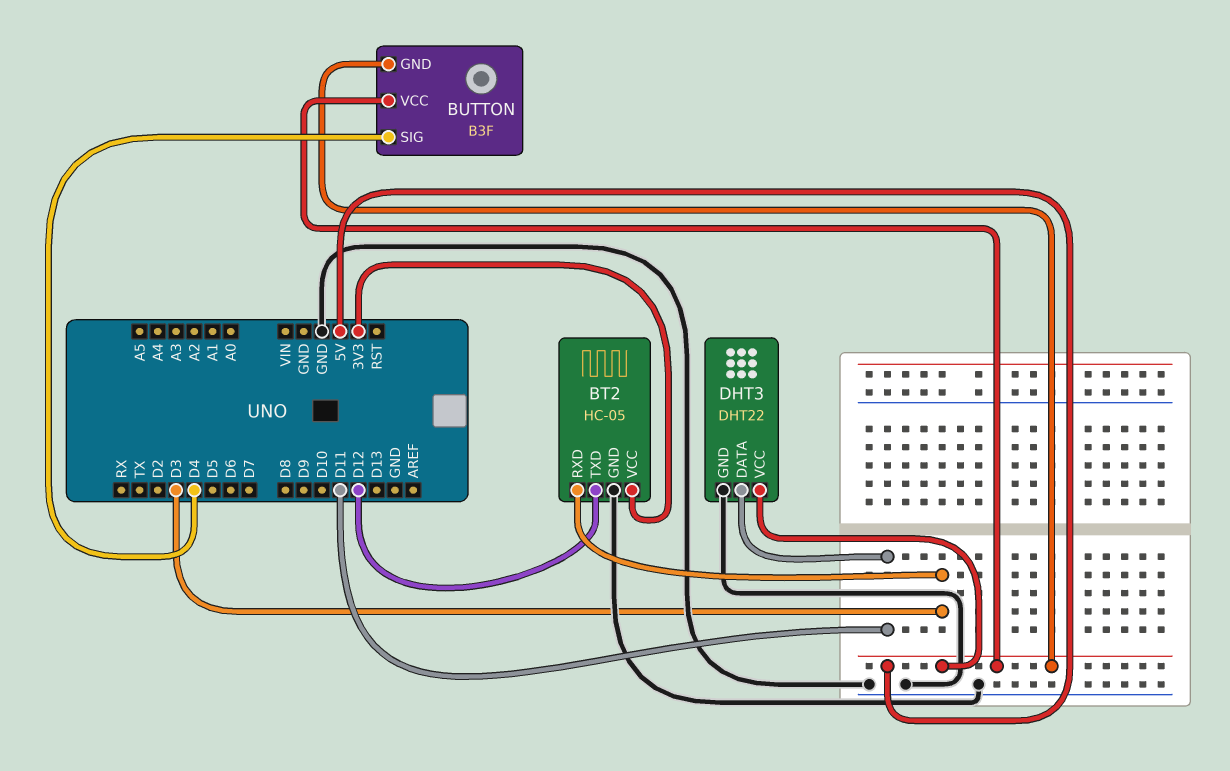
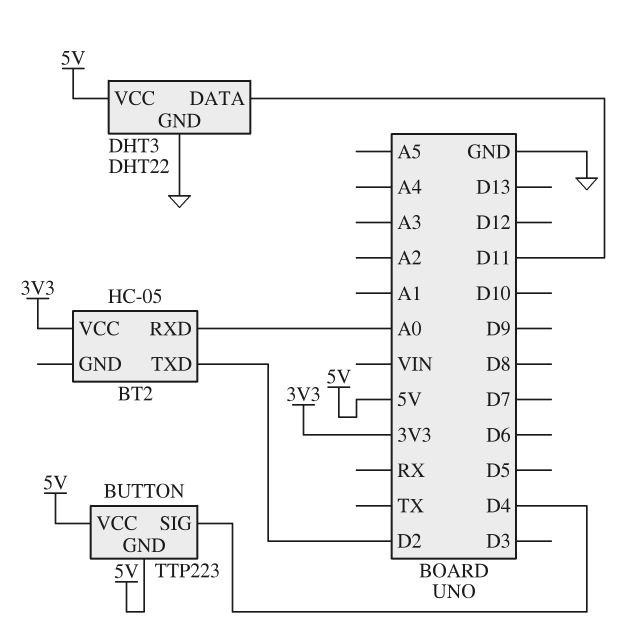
BT2 pin GND: GND -> none
BT2 pin RXD: D3 -> A0
BT2 pin TXD: D12 -> D2
BUTTON: B3F -> TTP223

